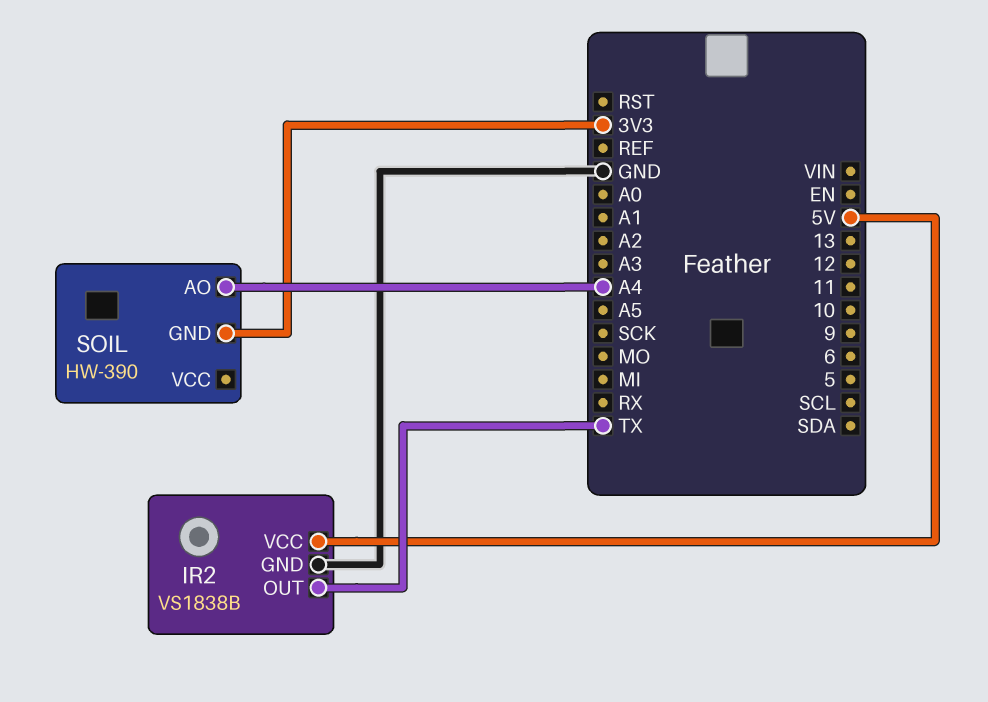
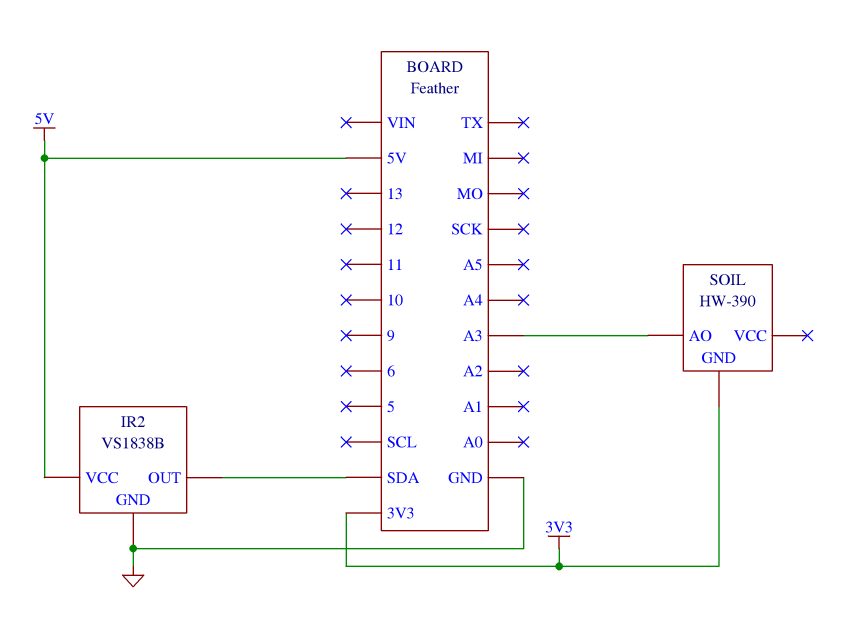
IR2 pin OUT: TX -> SDA
SOIL pin AO: A4 -> A3

